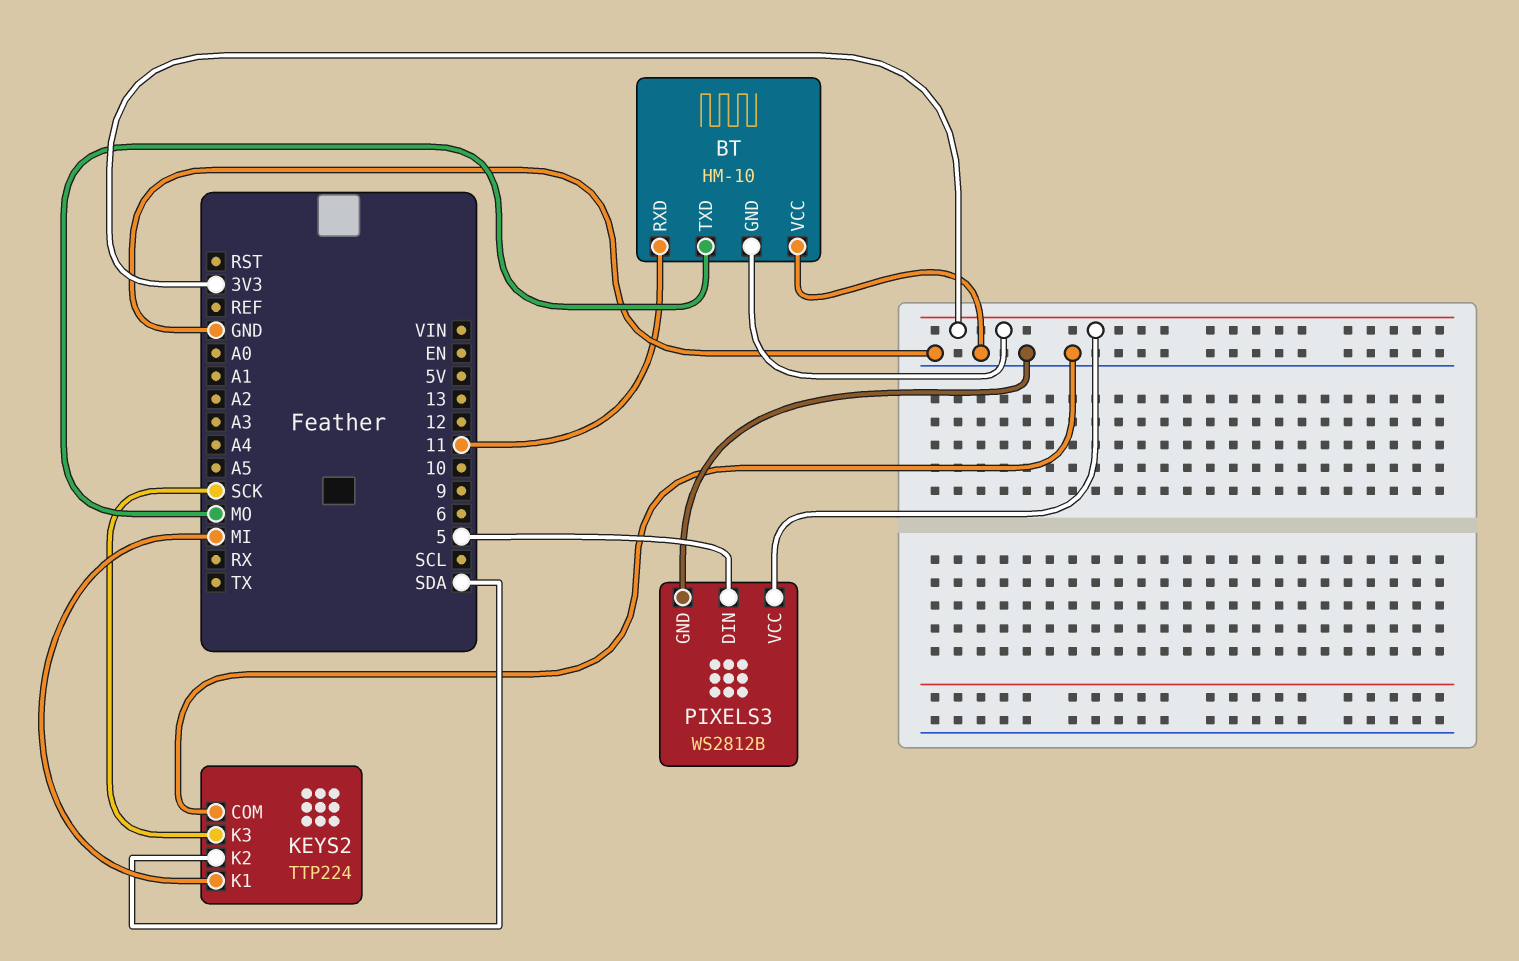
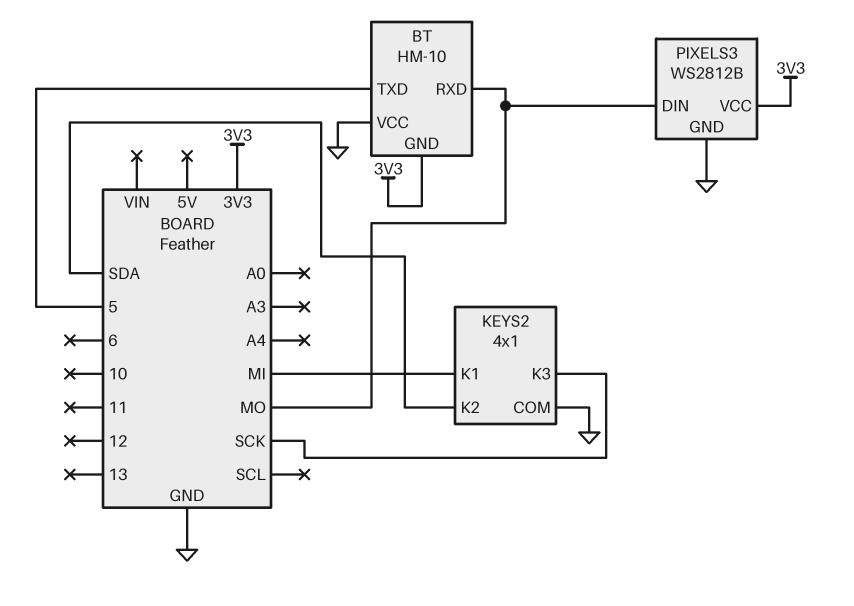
BT pin RXD: 11 -> MO
BT pin TXD: MO -> 5
KEYS2: TTP224 -> 4x1
PIXELS3 pin DIN: 5 -> MO

